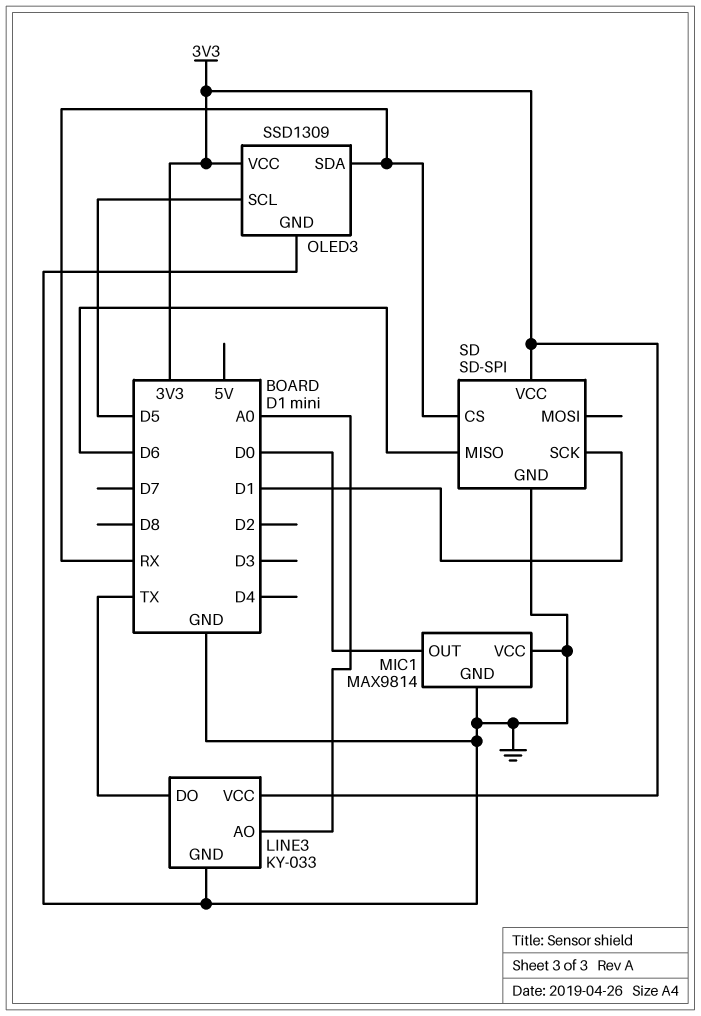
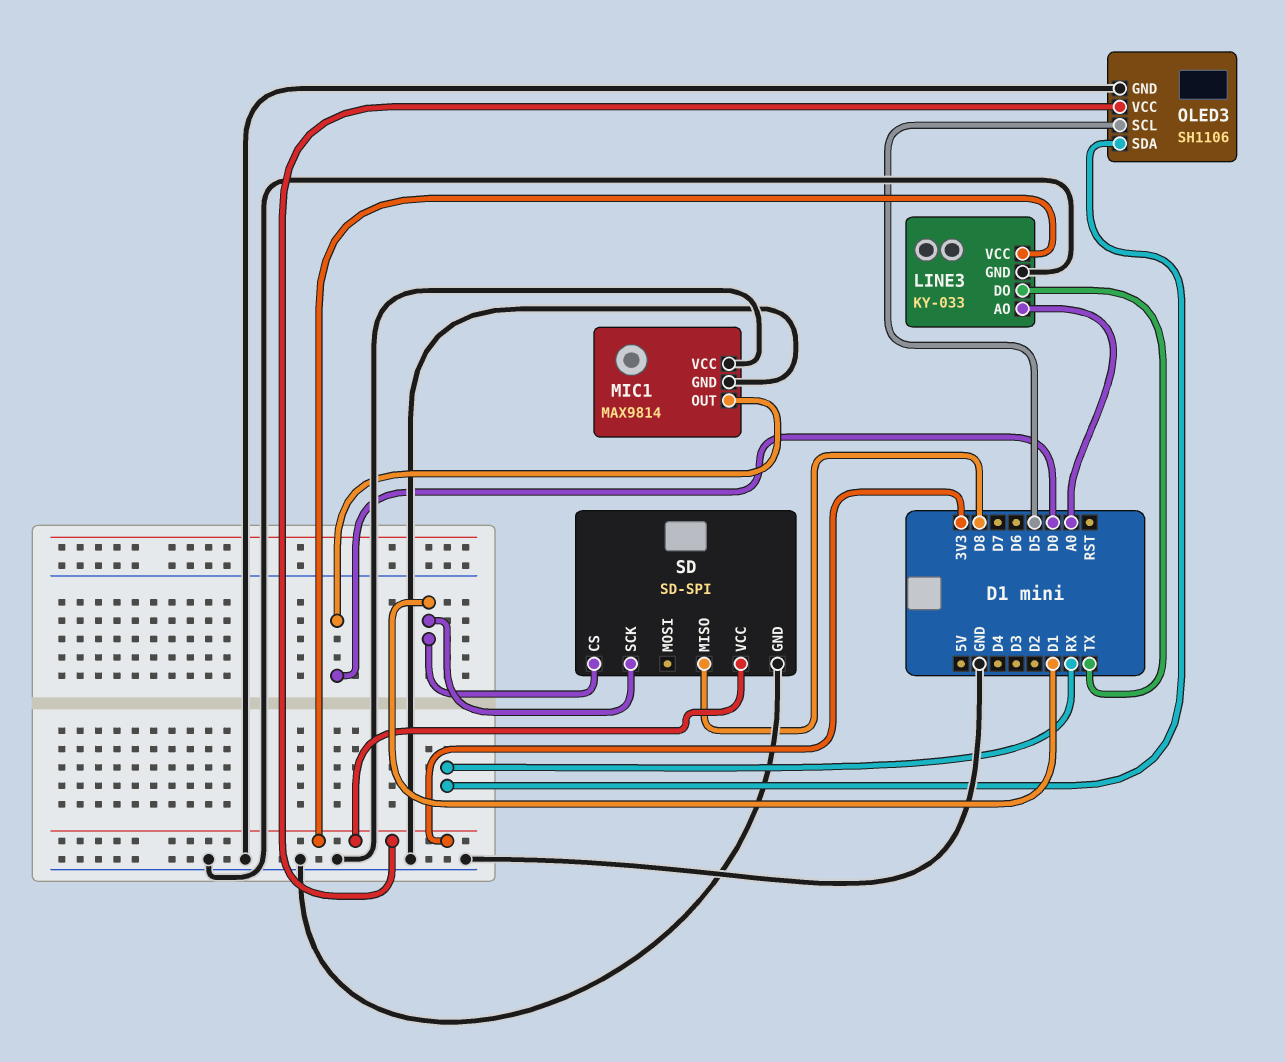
OLED3: SSD1309 -> SH1106
SD pin CS: RX -> D1
SD pin MISO: D6 -> D8

